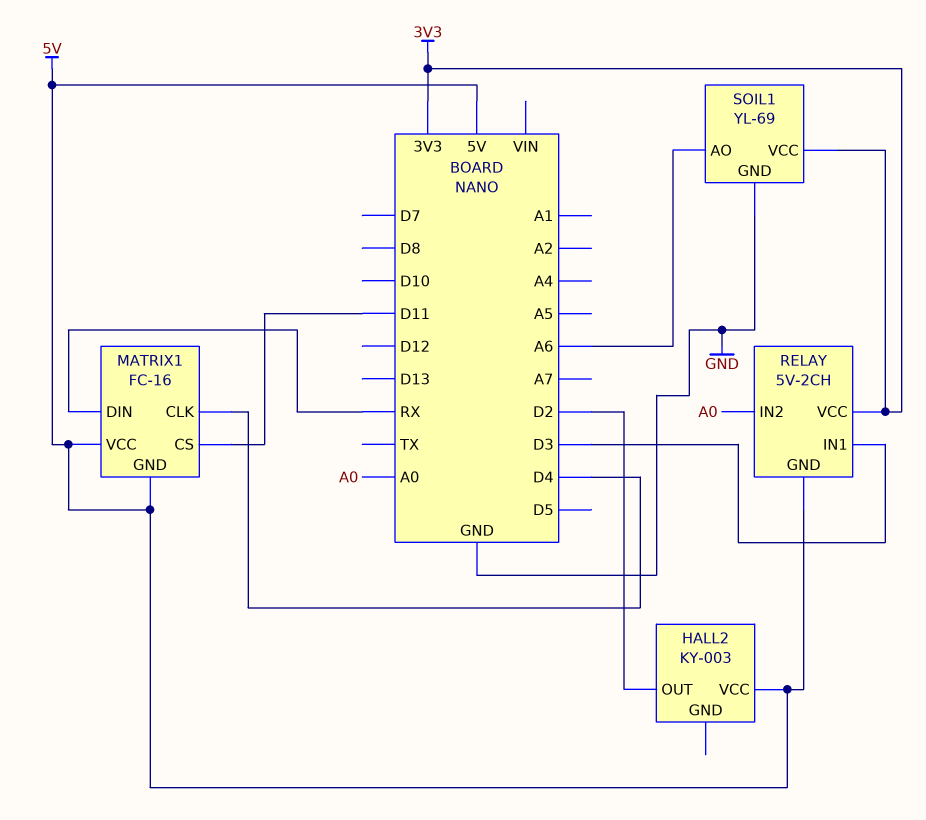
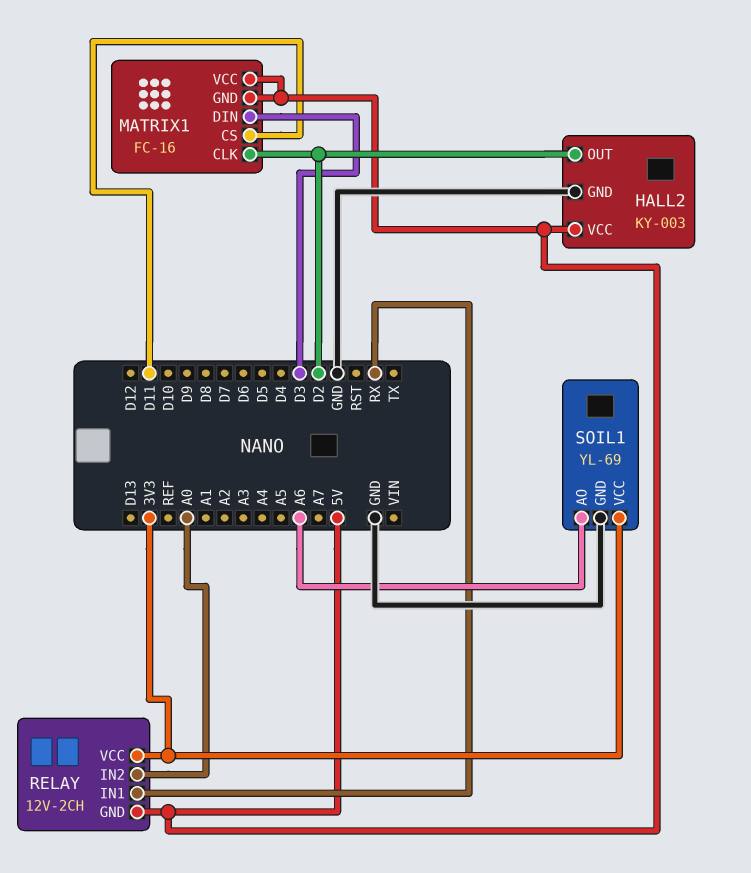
HALL2 pin GND: none -> GND
MATRIX1 pin CLK: D4 -> D2
MATRIX1 pin DIN: RX -> D3
RELAY: 5V-2CH -> 12V-2CH
RELAY pin IN1: D3 -> RX

